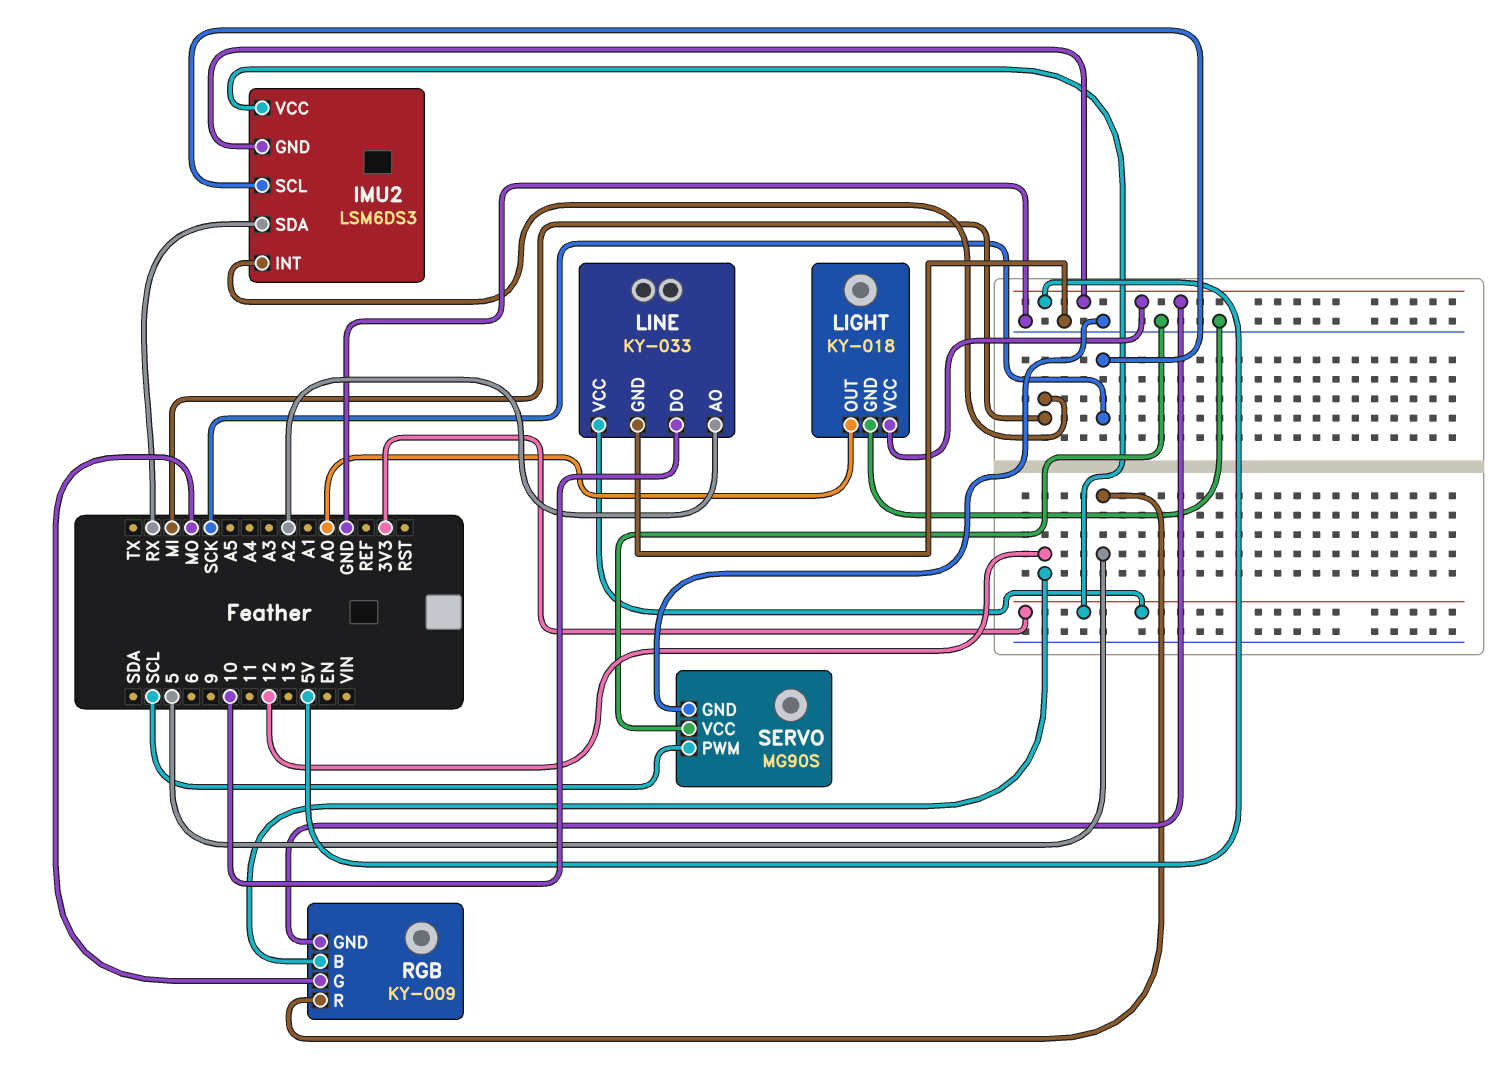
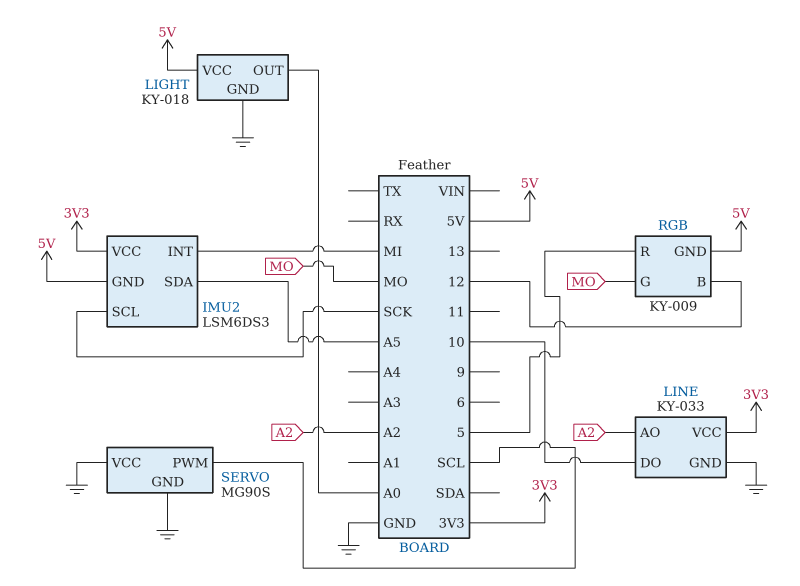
IMU2 pin SDA: RX -> A5

